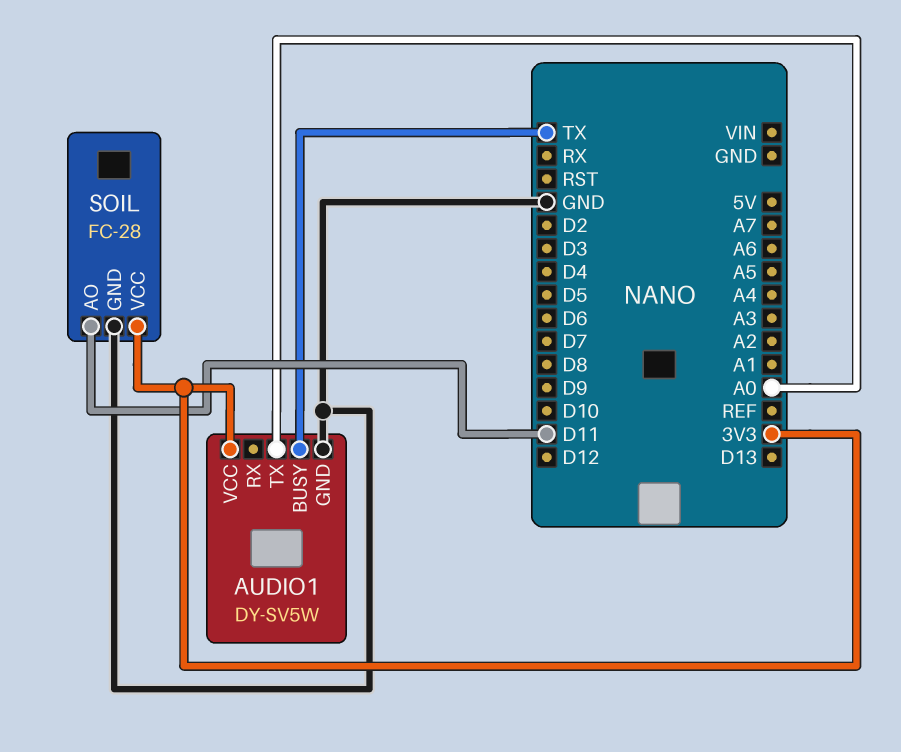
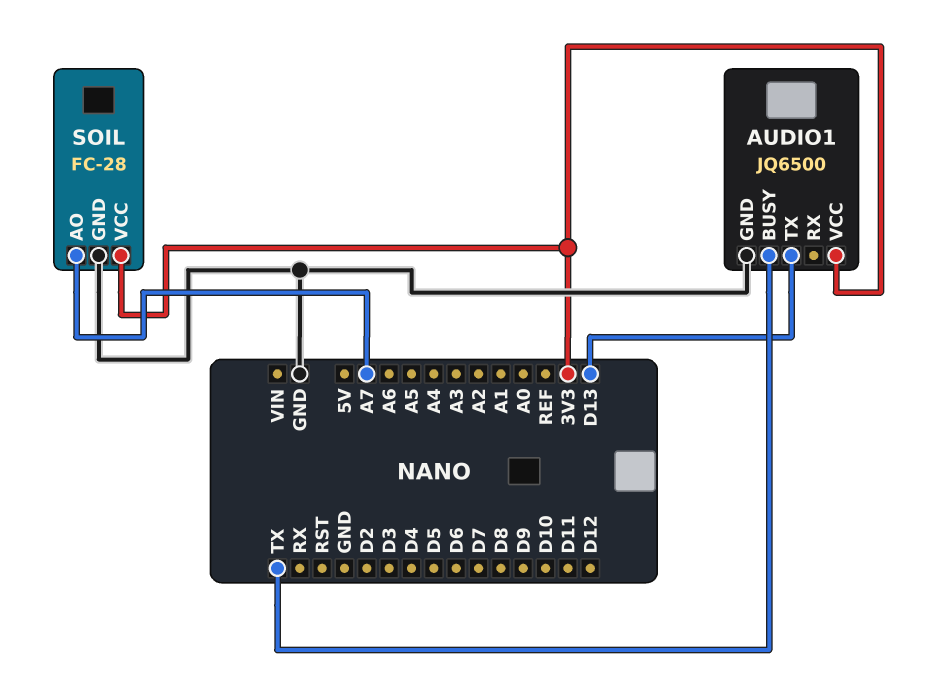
AUDIO1: DY-SV5W -> JQ6500
AUDIO1 pin TX: A0 -> D13
SOIL pin AO: D11 -> A7

